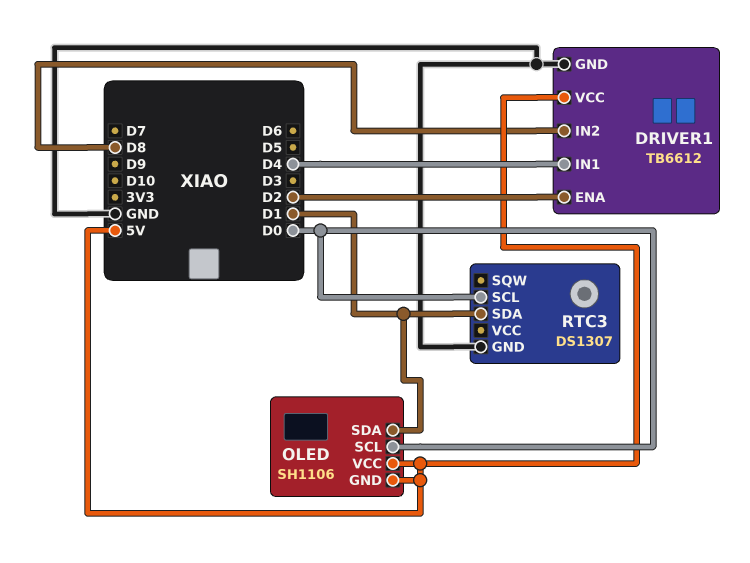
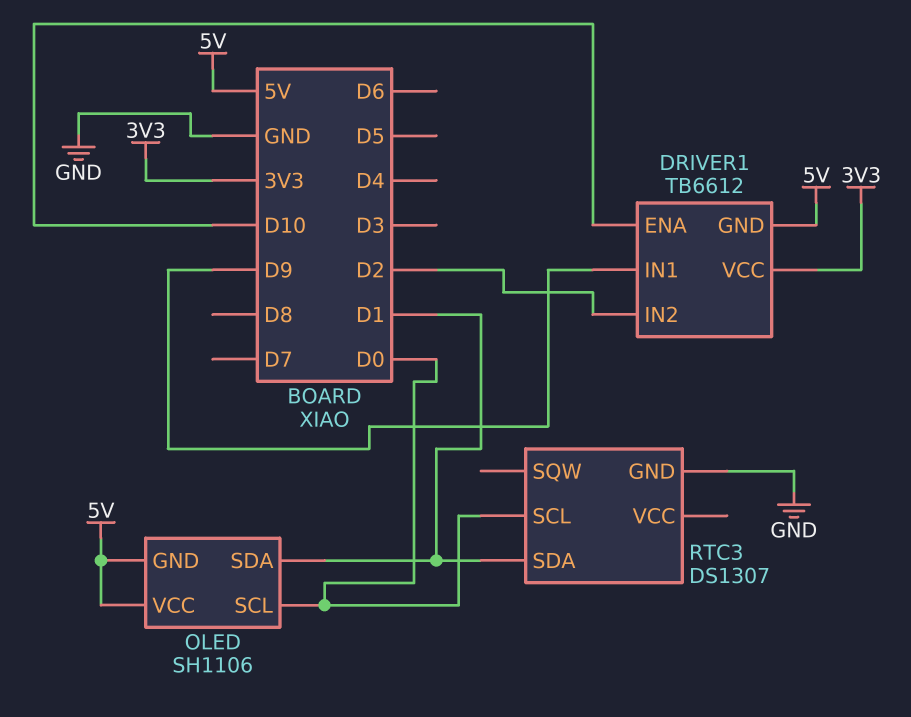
DRIVER1 pin ENA: D2 -> D10
DRIVER1 pin GND: GND -> 5V
DRIVER1 pin IN1: D4 -> D9
DRIVER1 pin IN2: D8 -> D2
DRIVER1 pin VCC: 5V -> 3V3

